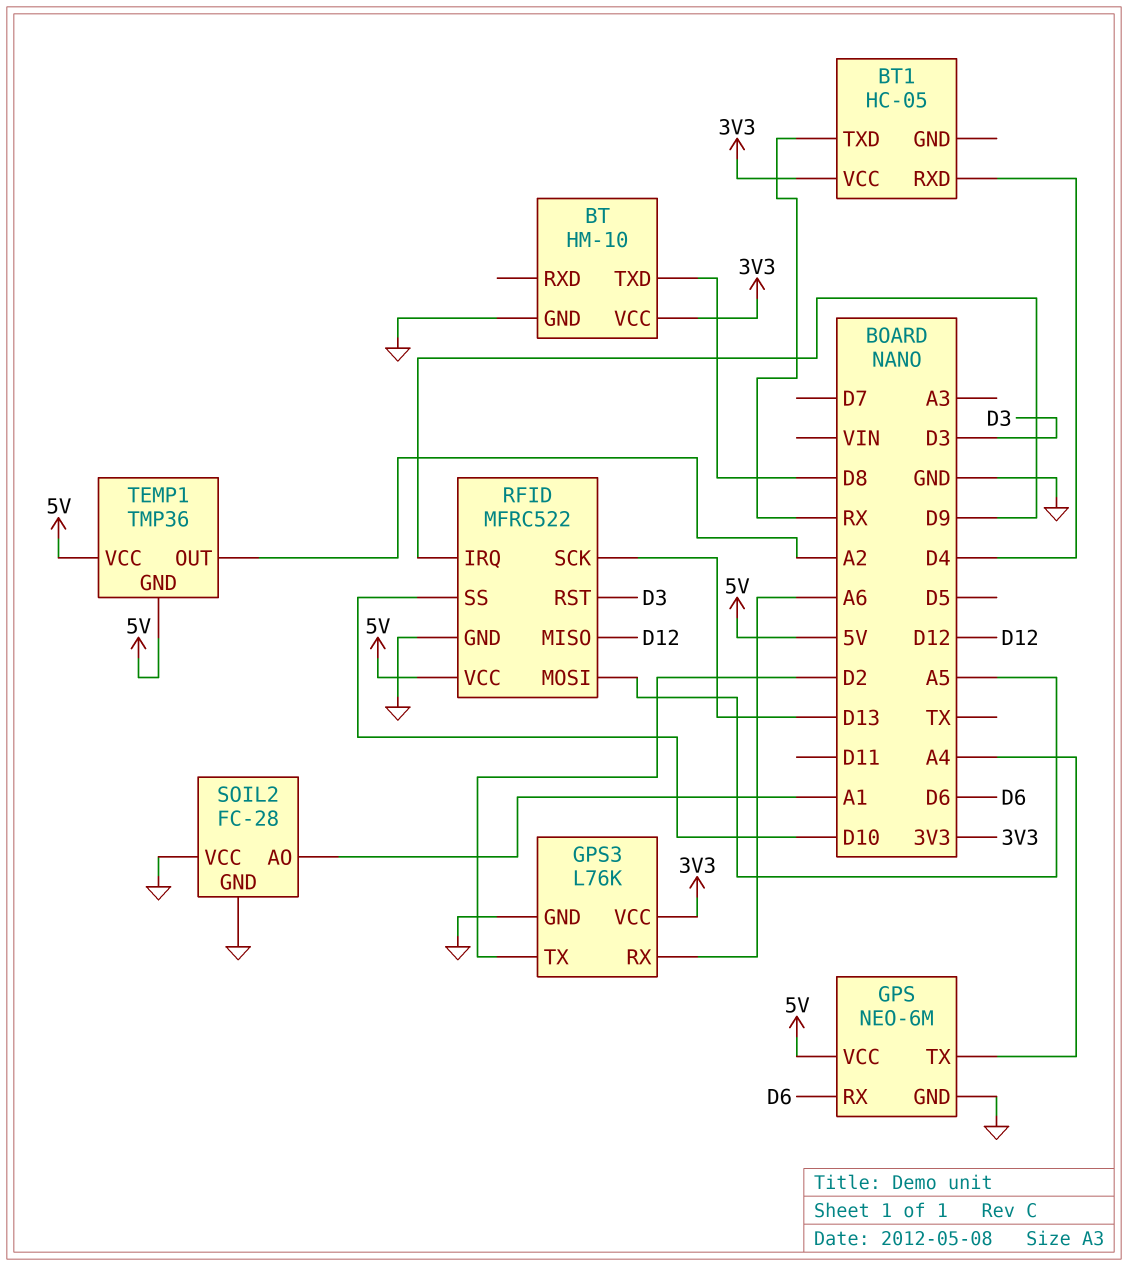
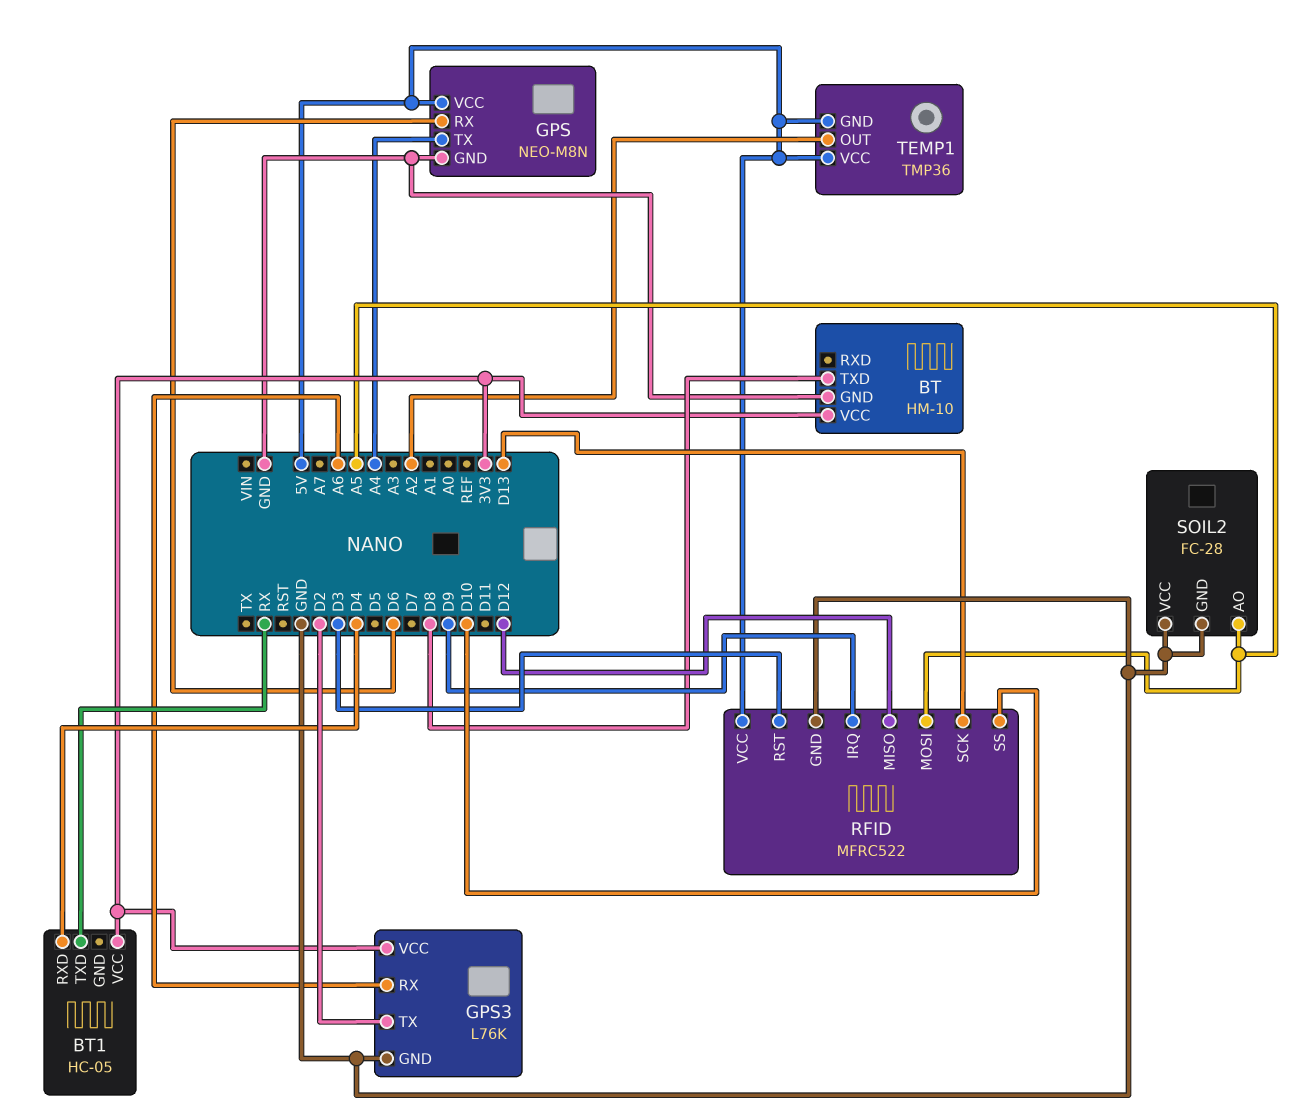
GPS: NEO-6M -> NEO-M8N
SOIL2 pin AO: A1 -> A5

